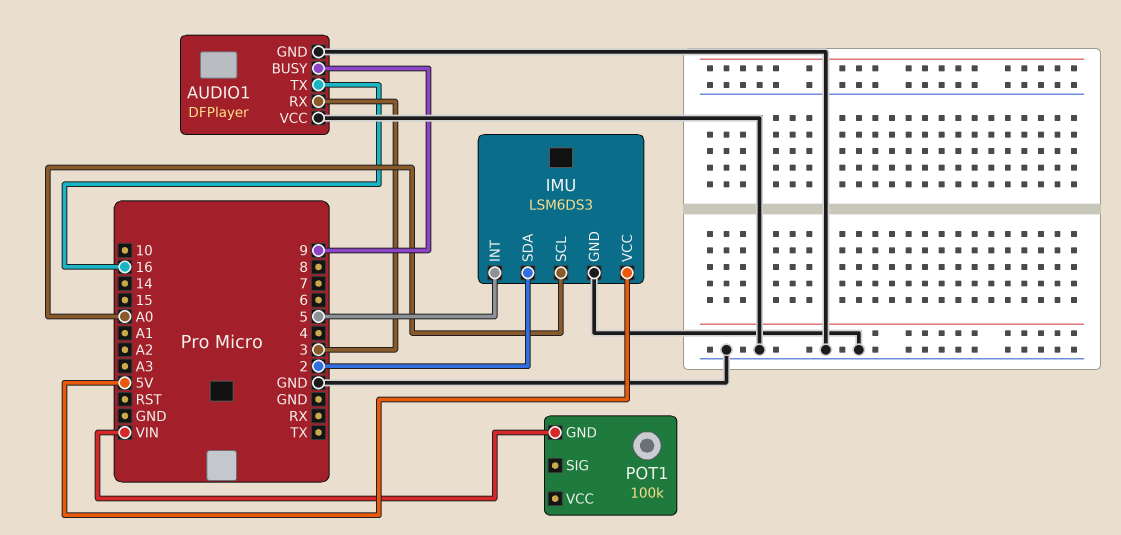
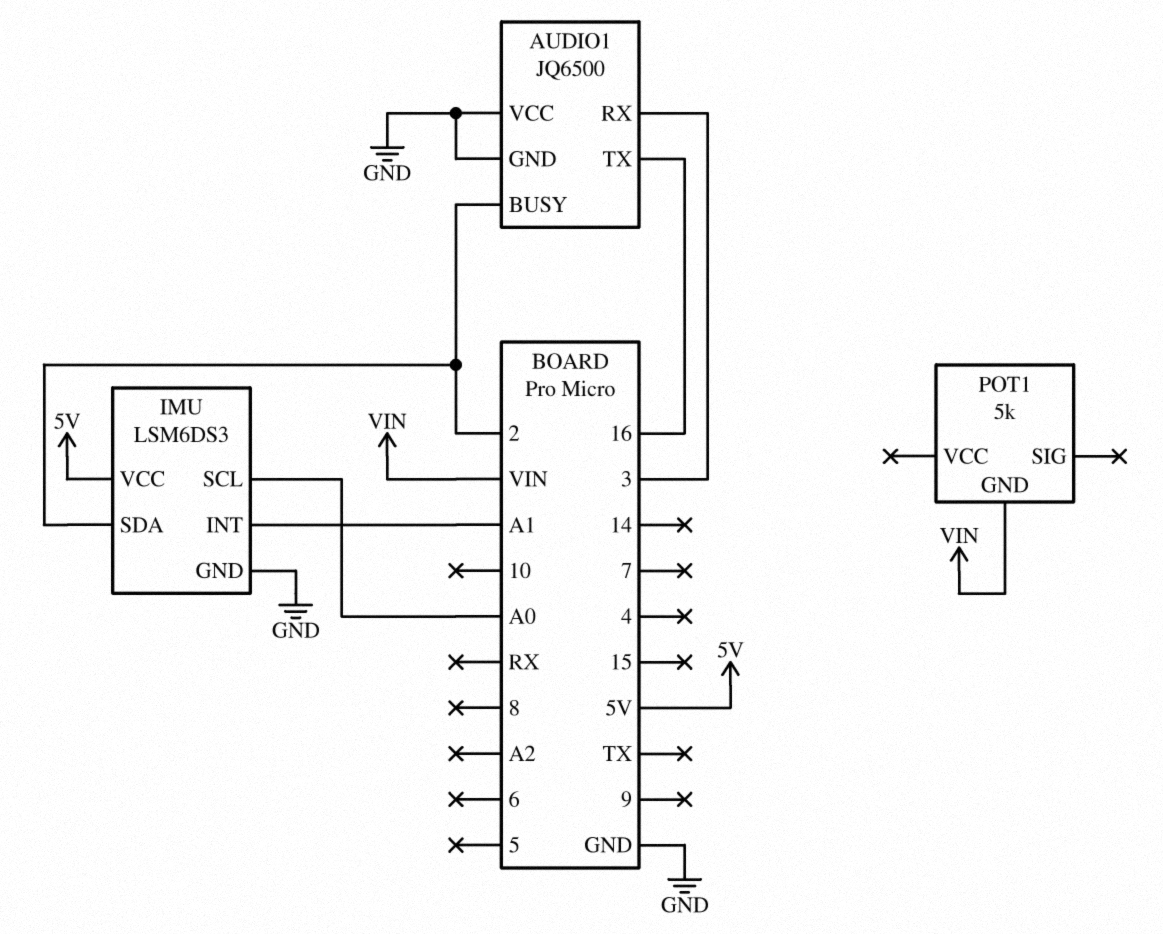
AUDIO1: DFPlayer -> JQ6500
AUDIO1 pin BUSY: 9 -> 2
IMU pin INT: 5 -> A1
POT1: 100k -> 5k

